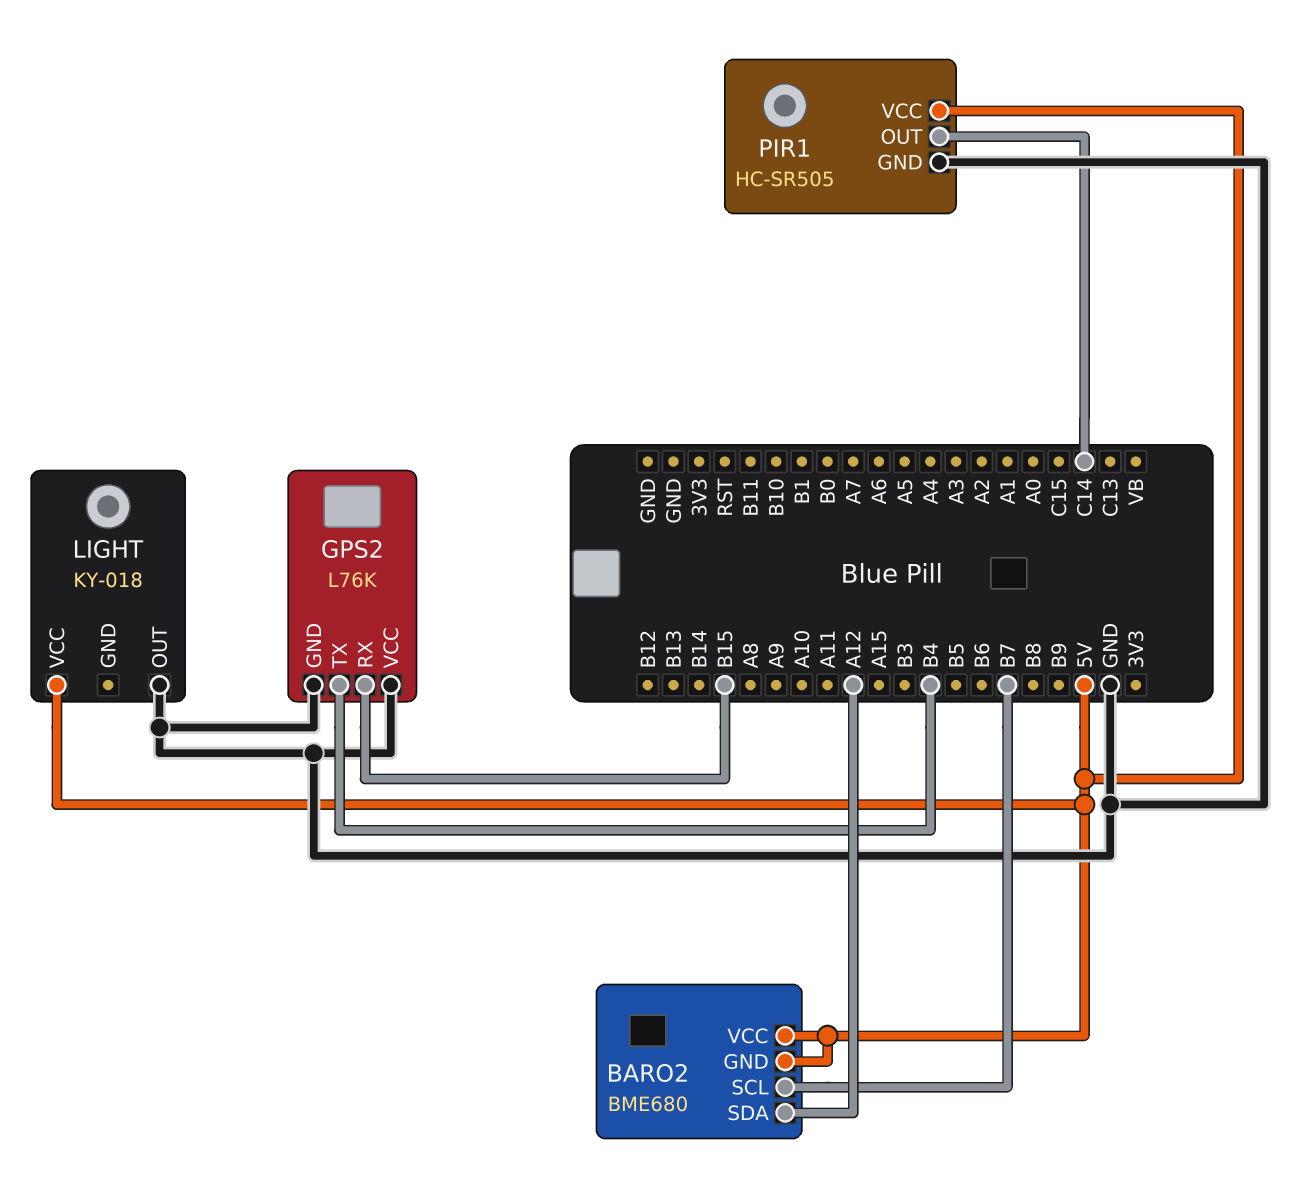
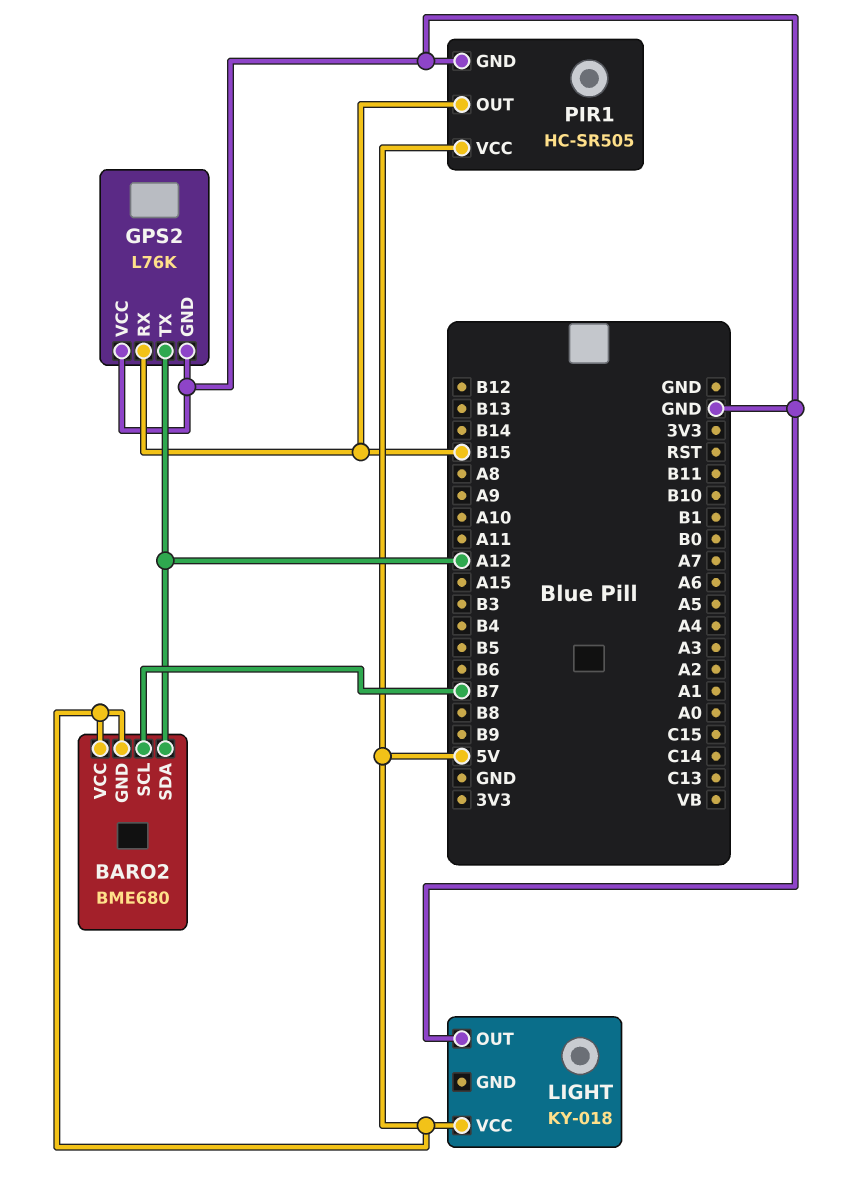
GPS2 pin TX: B4 -> A12
PIR1 pin OUT: C14 -> B15

